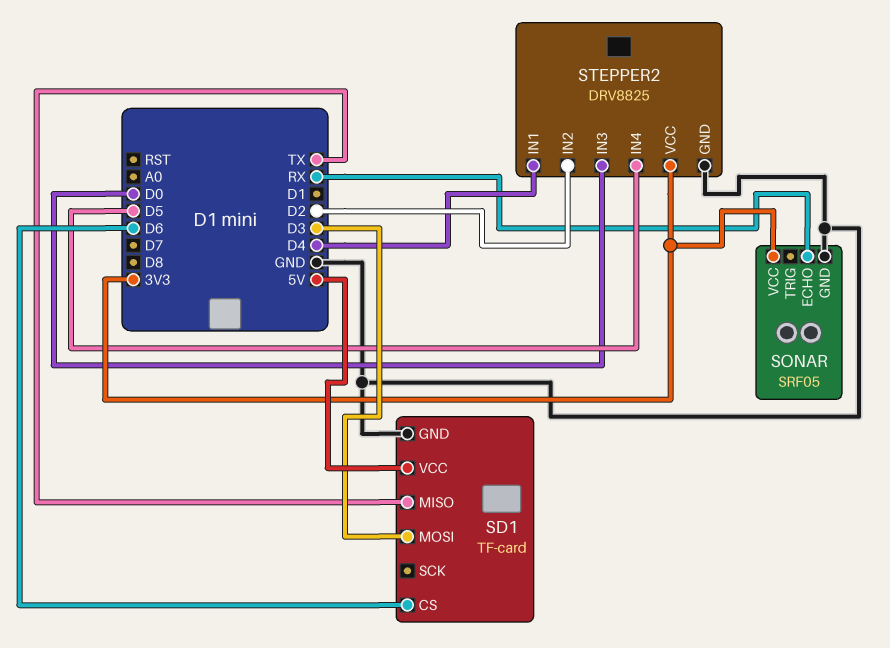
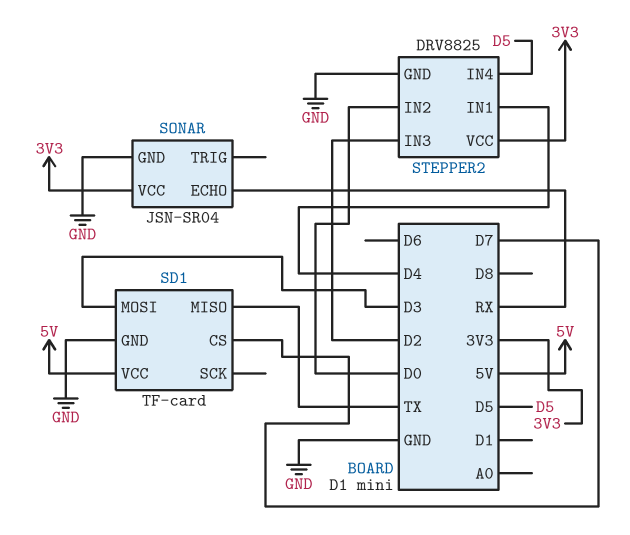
SD1 pin CS: D6 -> D7
SONAR: SRF05 -> JSN-SR04
STEPPER2 pin IN2: D2 -> D0
STEPPER2 pin IN3: D0 -> D2

